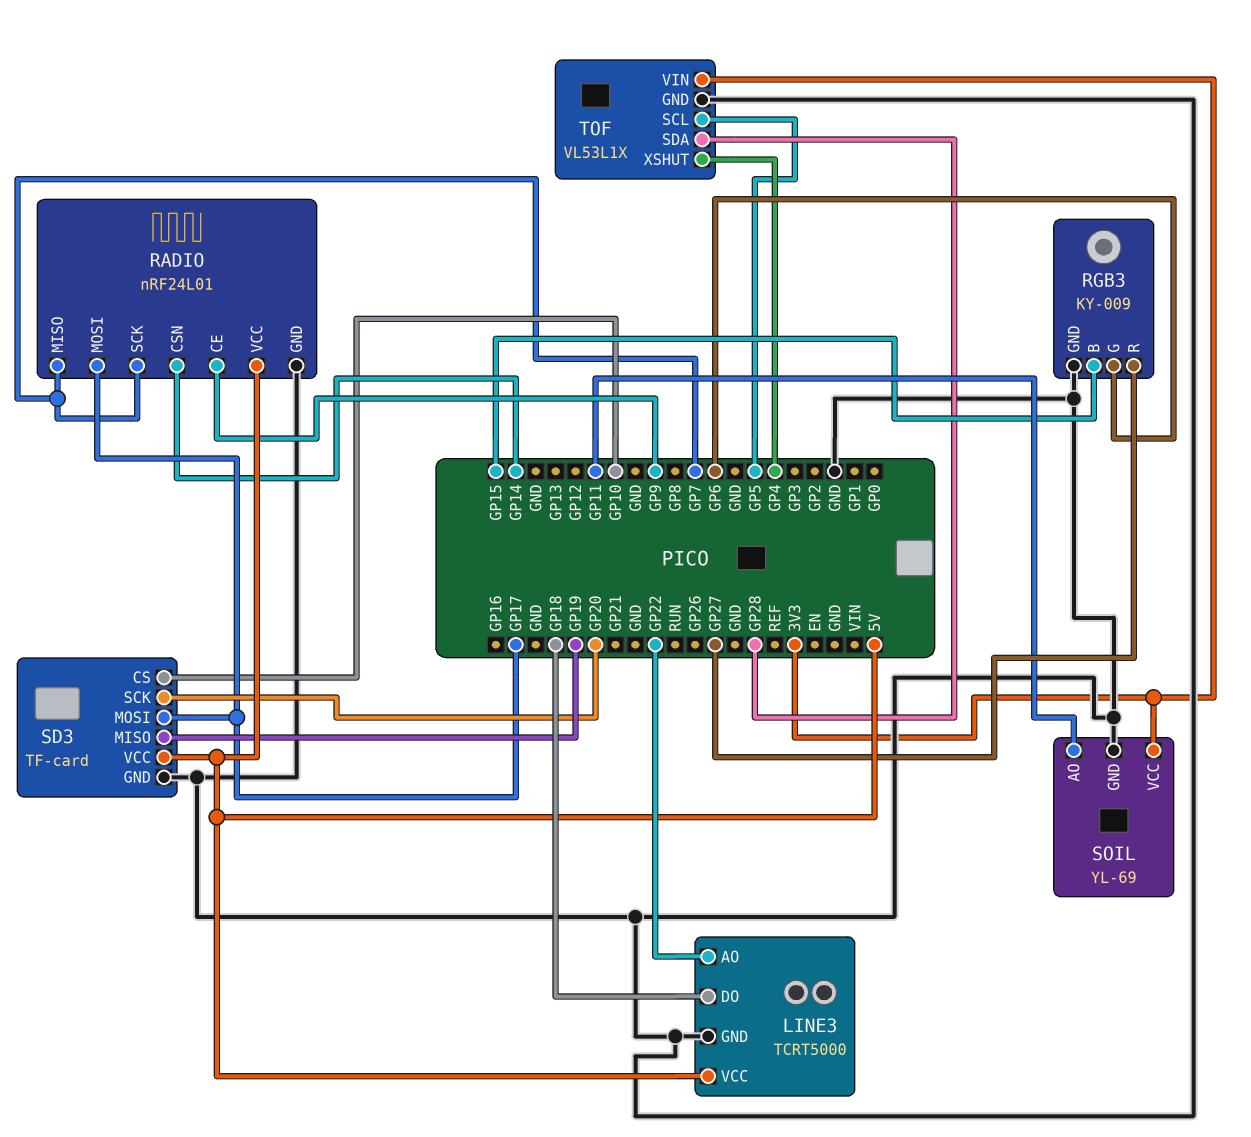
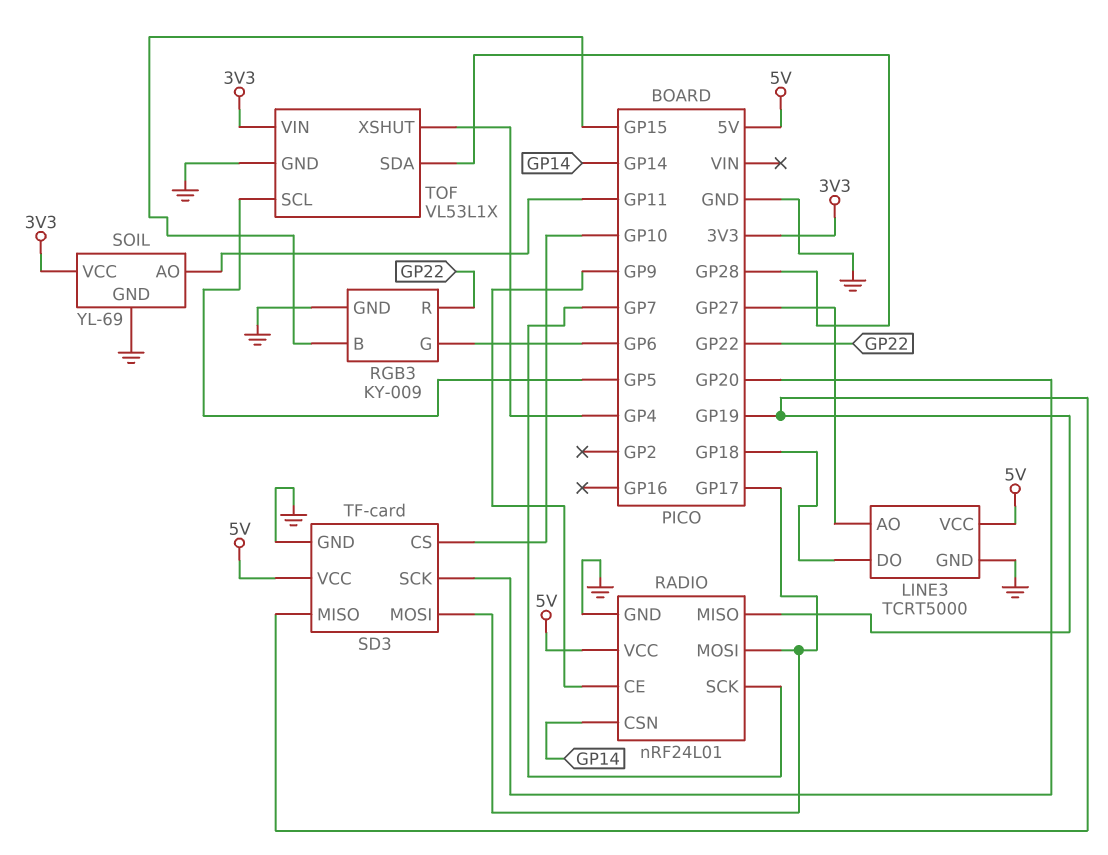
LINE3 pin AO: GP22 -> GP27
RADIO pin MISO: GP7 -> GP19
RGB3 pin R: GP27 -> GP22

